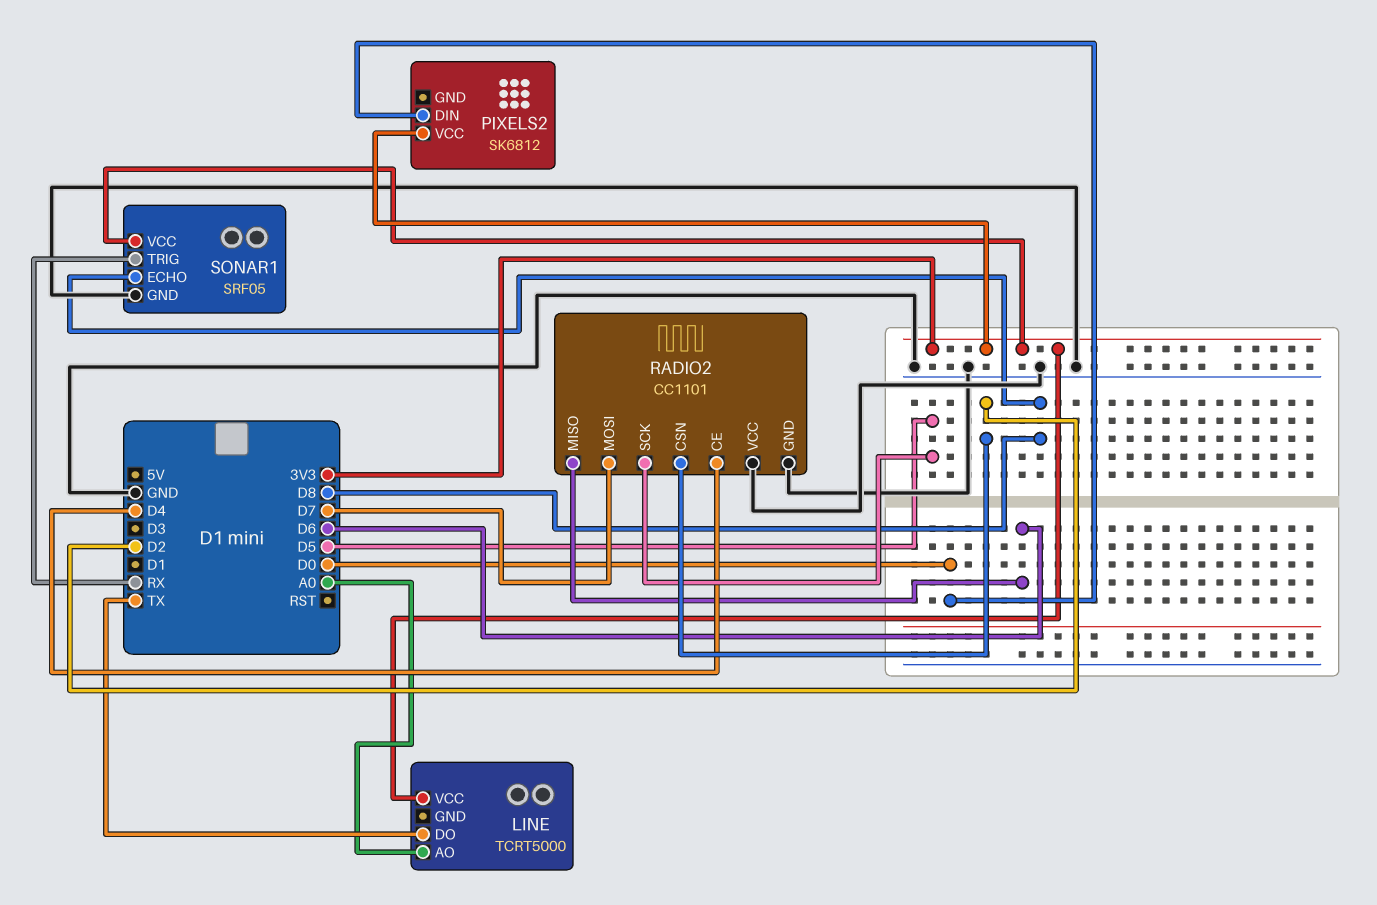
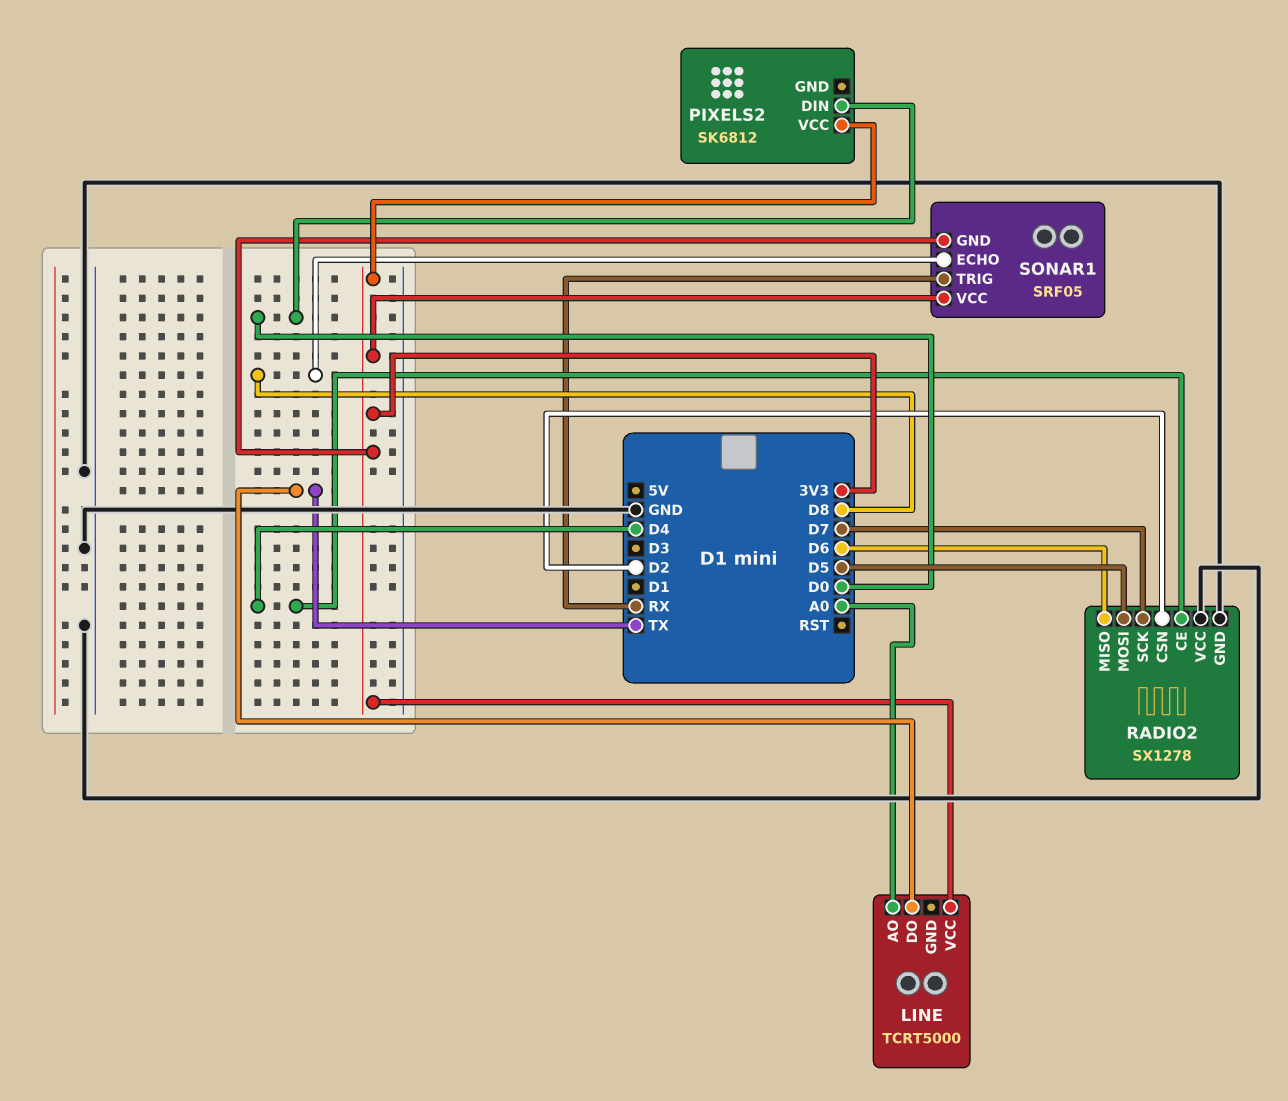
RADIO2: CC1101 -> SX1278
RADIO2 pin MOSI: D7 -> D5
RADIO2 pin SCK: D5 -> D7
SONAR1 pin GND: GND -> 3V3

